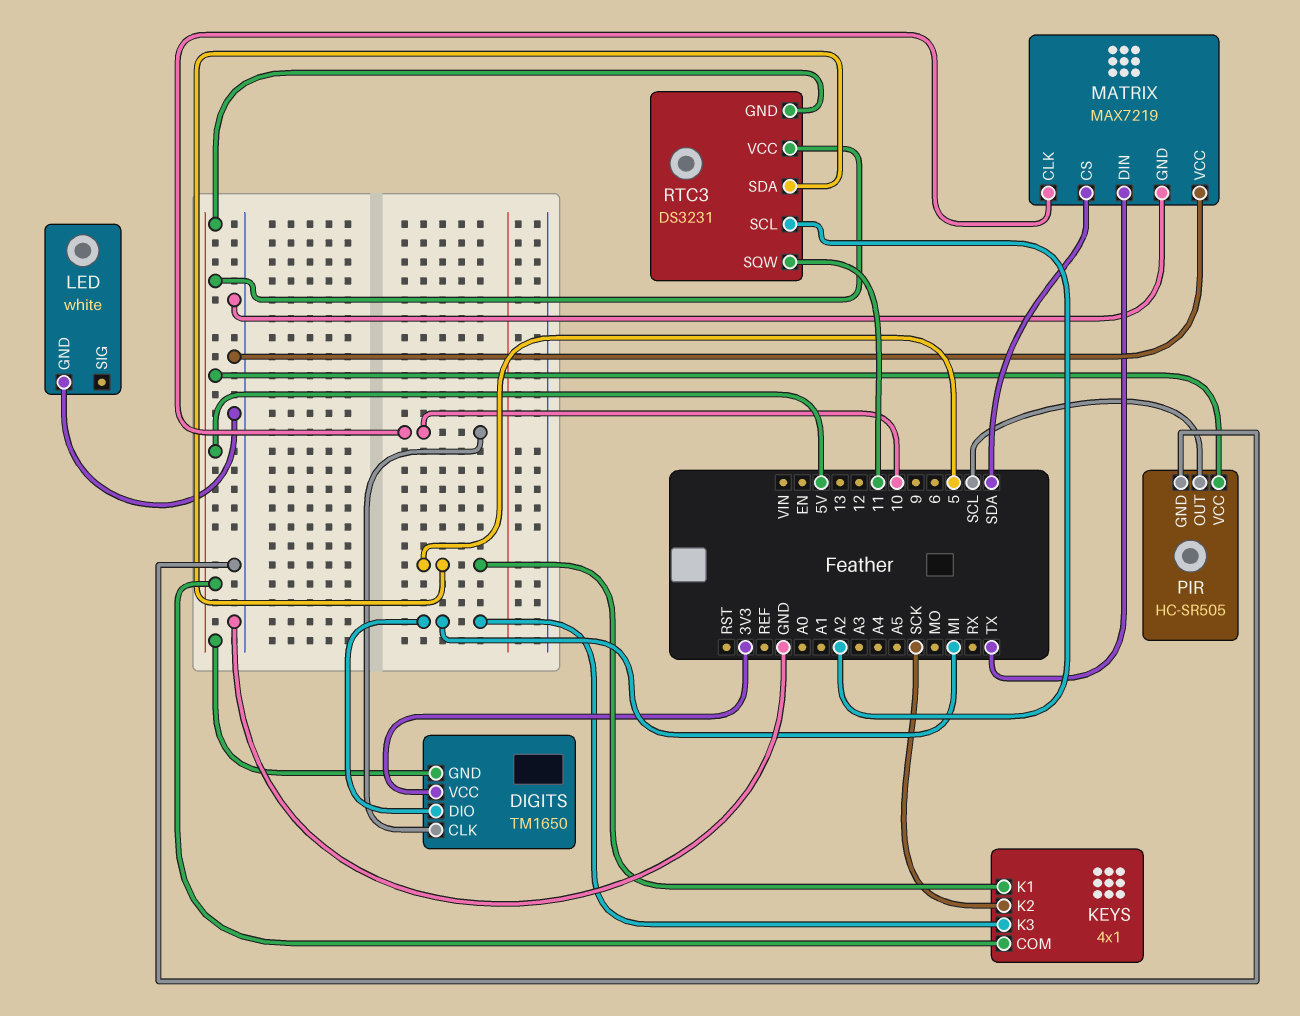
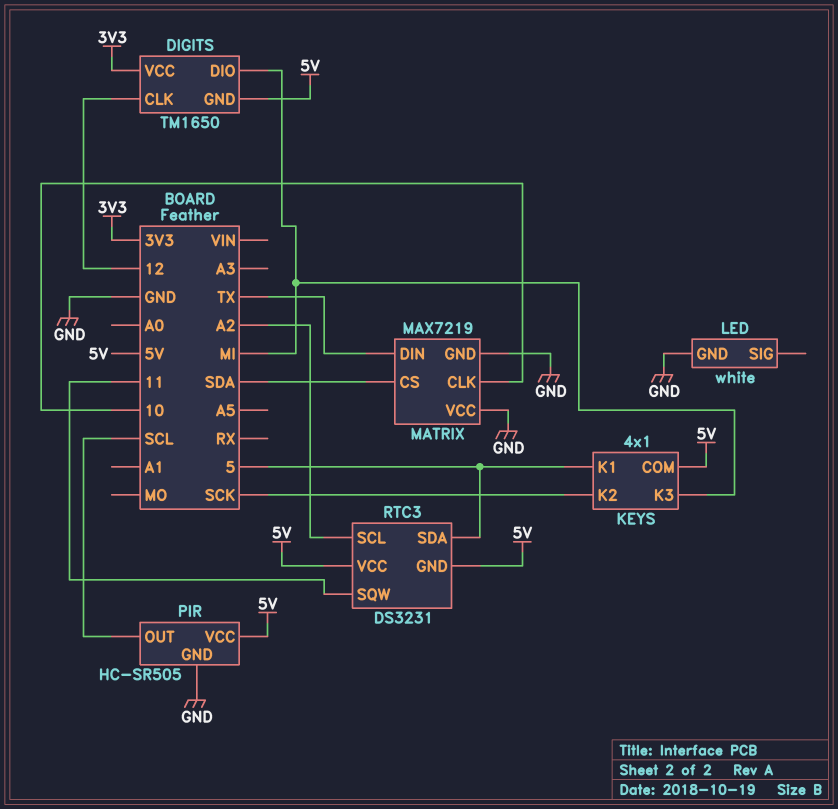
DIGITS pin CLK: 10 -> 12

